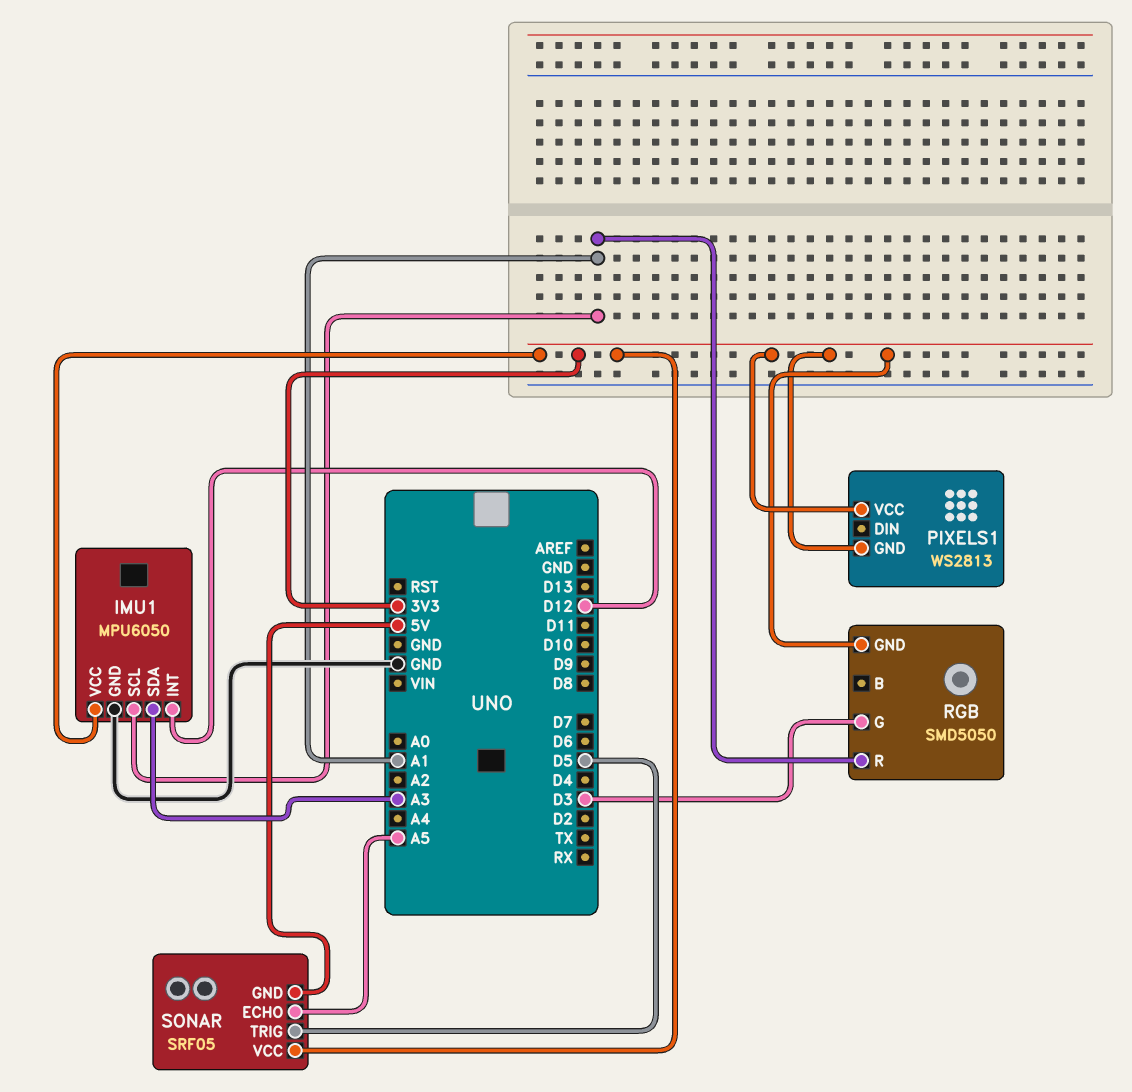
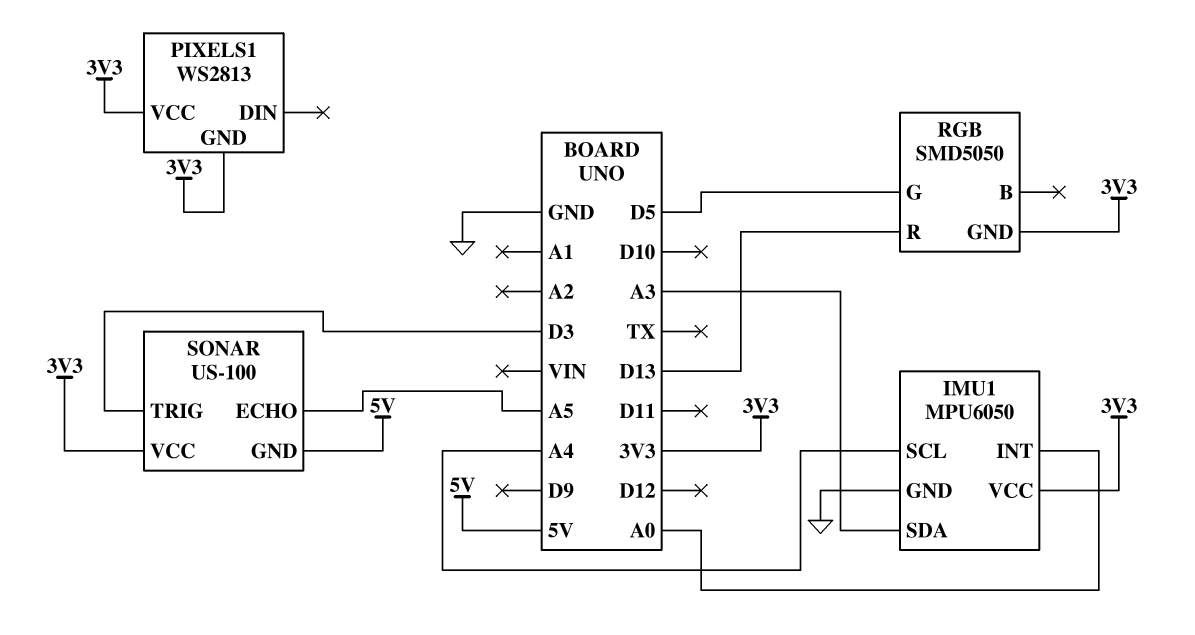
IMU1 pin INT: D12 -> A0
IMU1 pin SCL: A1 -> A4
RGB pin G: D3 -> D5
RGB pin R: A1 -> D13
SONAR: SRF05 -> US-100
SONAR pin TRIG: D5 -> D3

